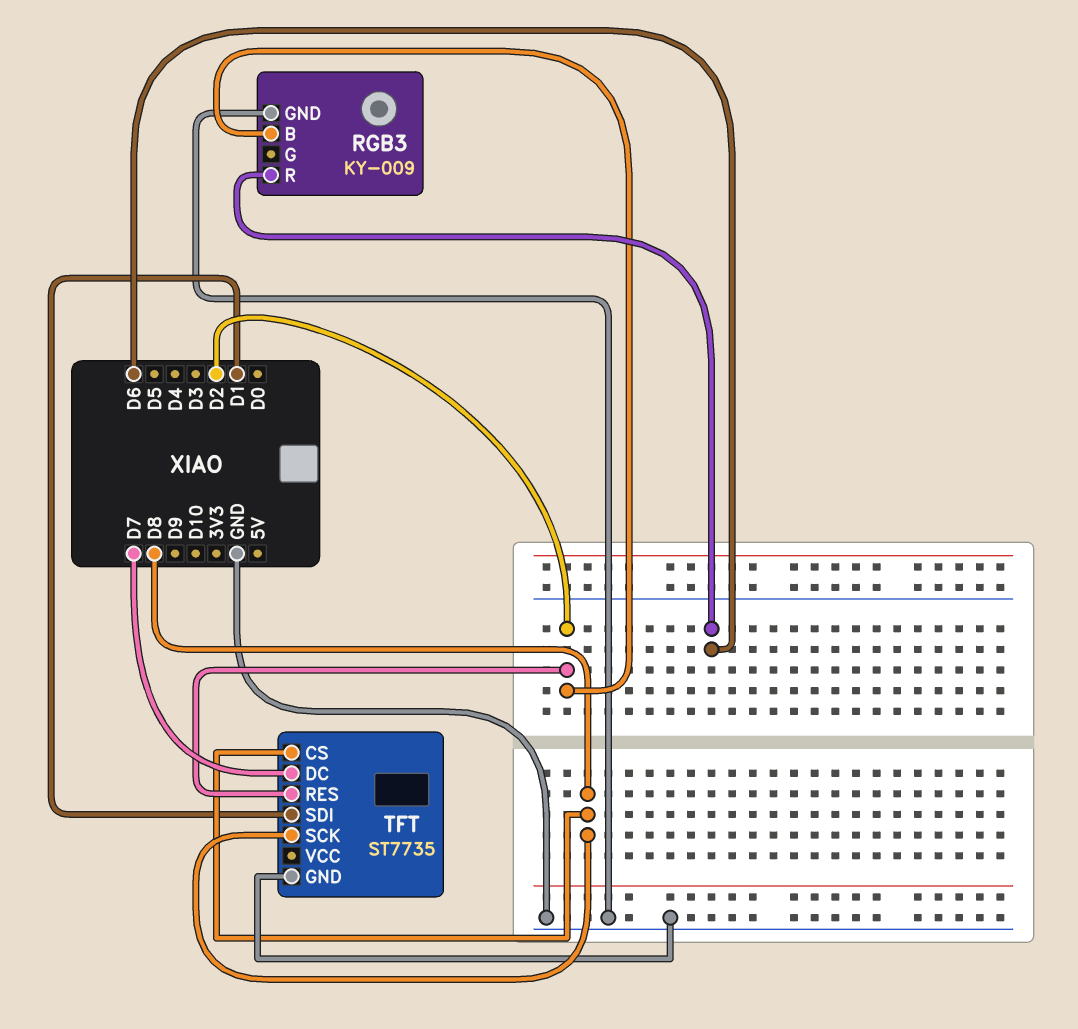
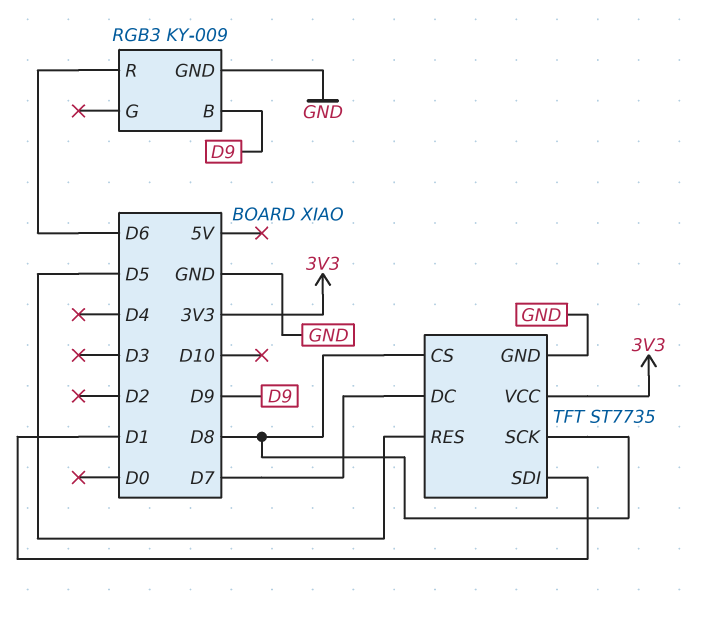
RGB3 pin B: D2 -> D9
TFT pin RES: D2 -> D5
TFT pin VCC: none -> 3V3

